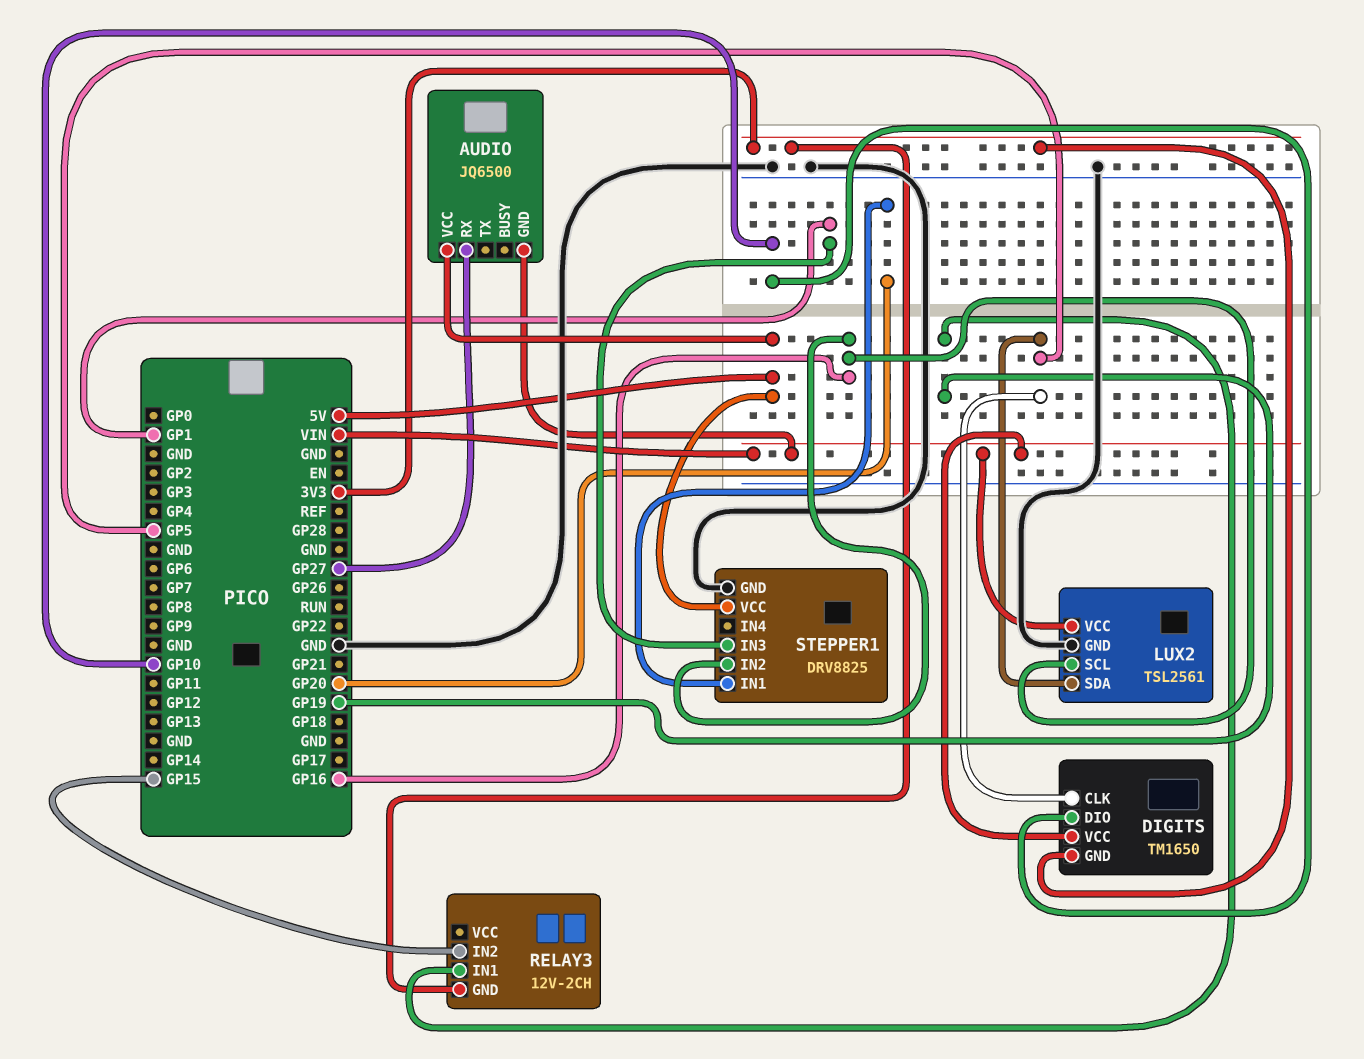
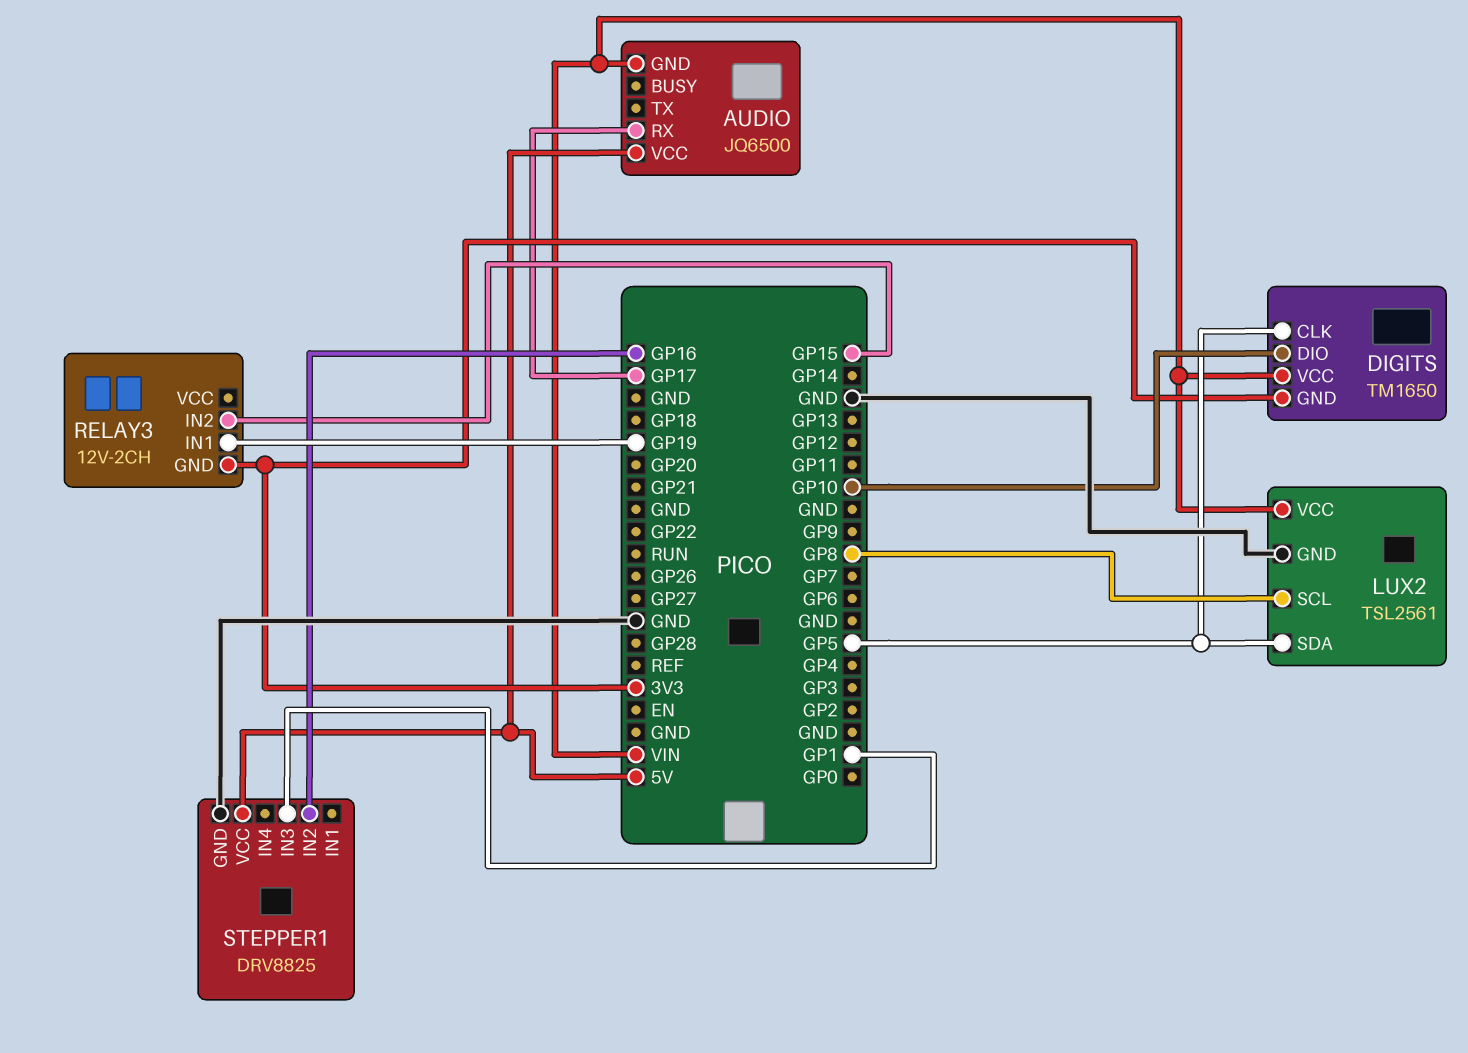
AUDIO pin RX: GP27 -> GP17
LUX2 pin SCL: GP16 -> GP8
STEPPER1 pin IN1: GP20 -> none

